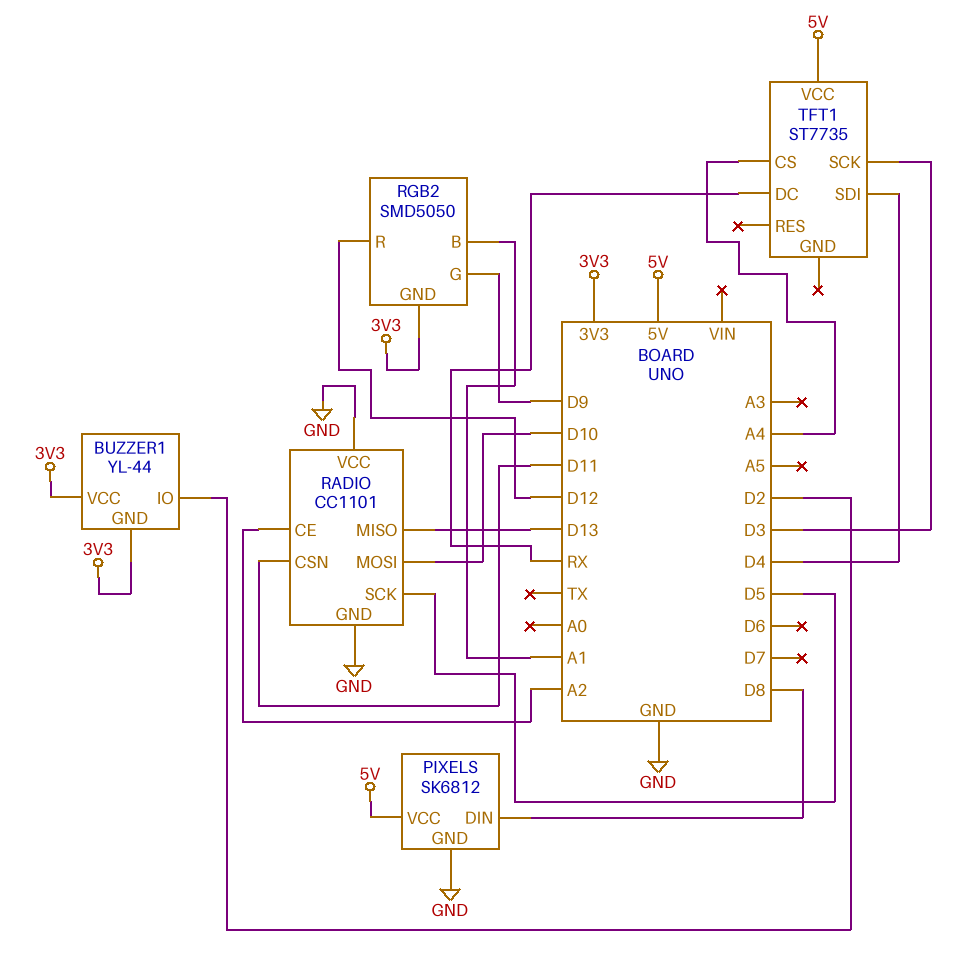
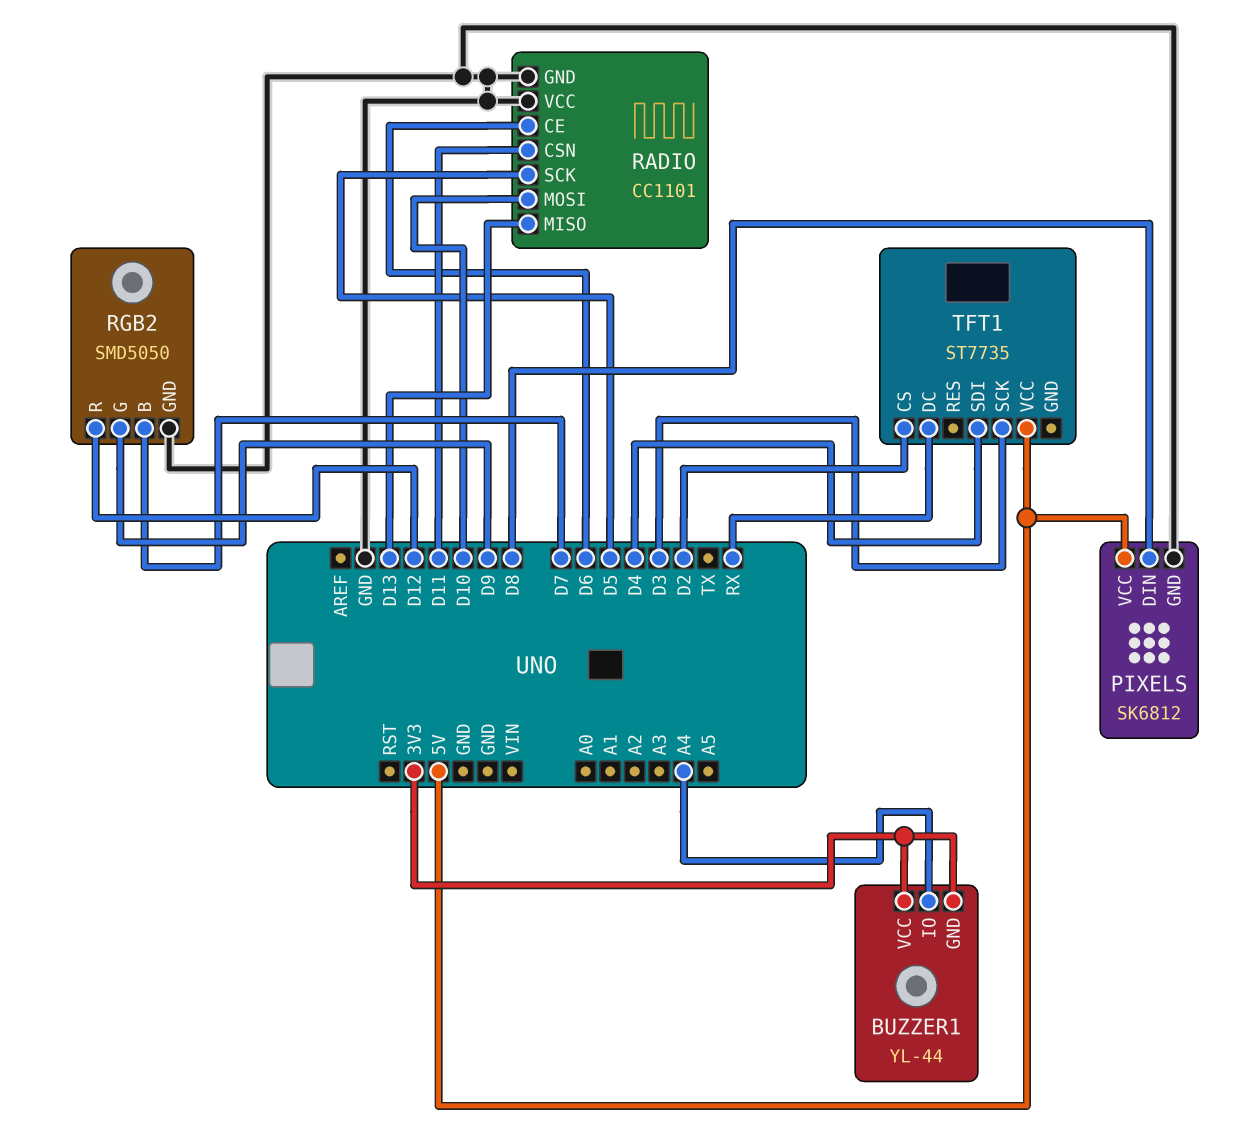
BUZZER1 pin IO: D2 -> A4
RADIO pin CE: A2 -> D6
RGB2 pin B: A1 -> D7
RGB2 pin GND: 3V3 -> GND
TFT1 pin CS: A4 -> D2

